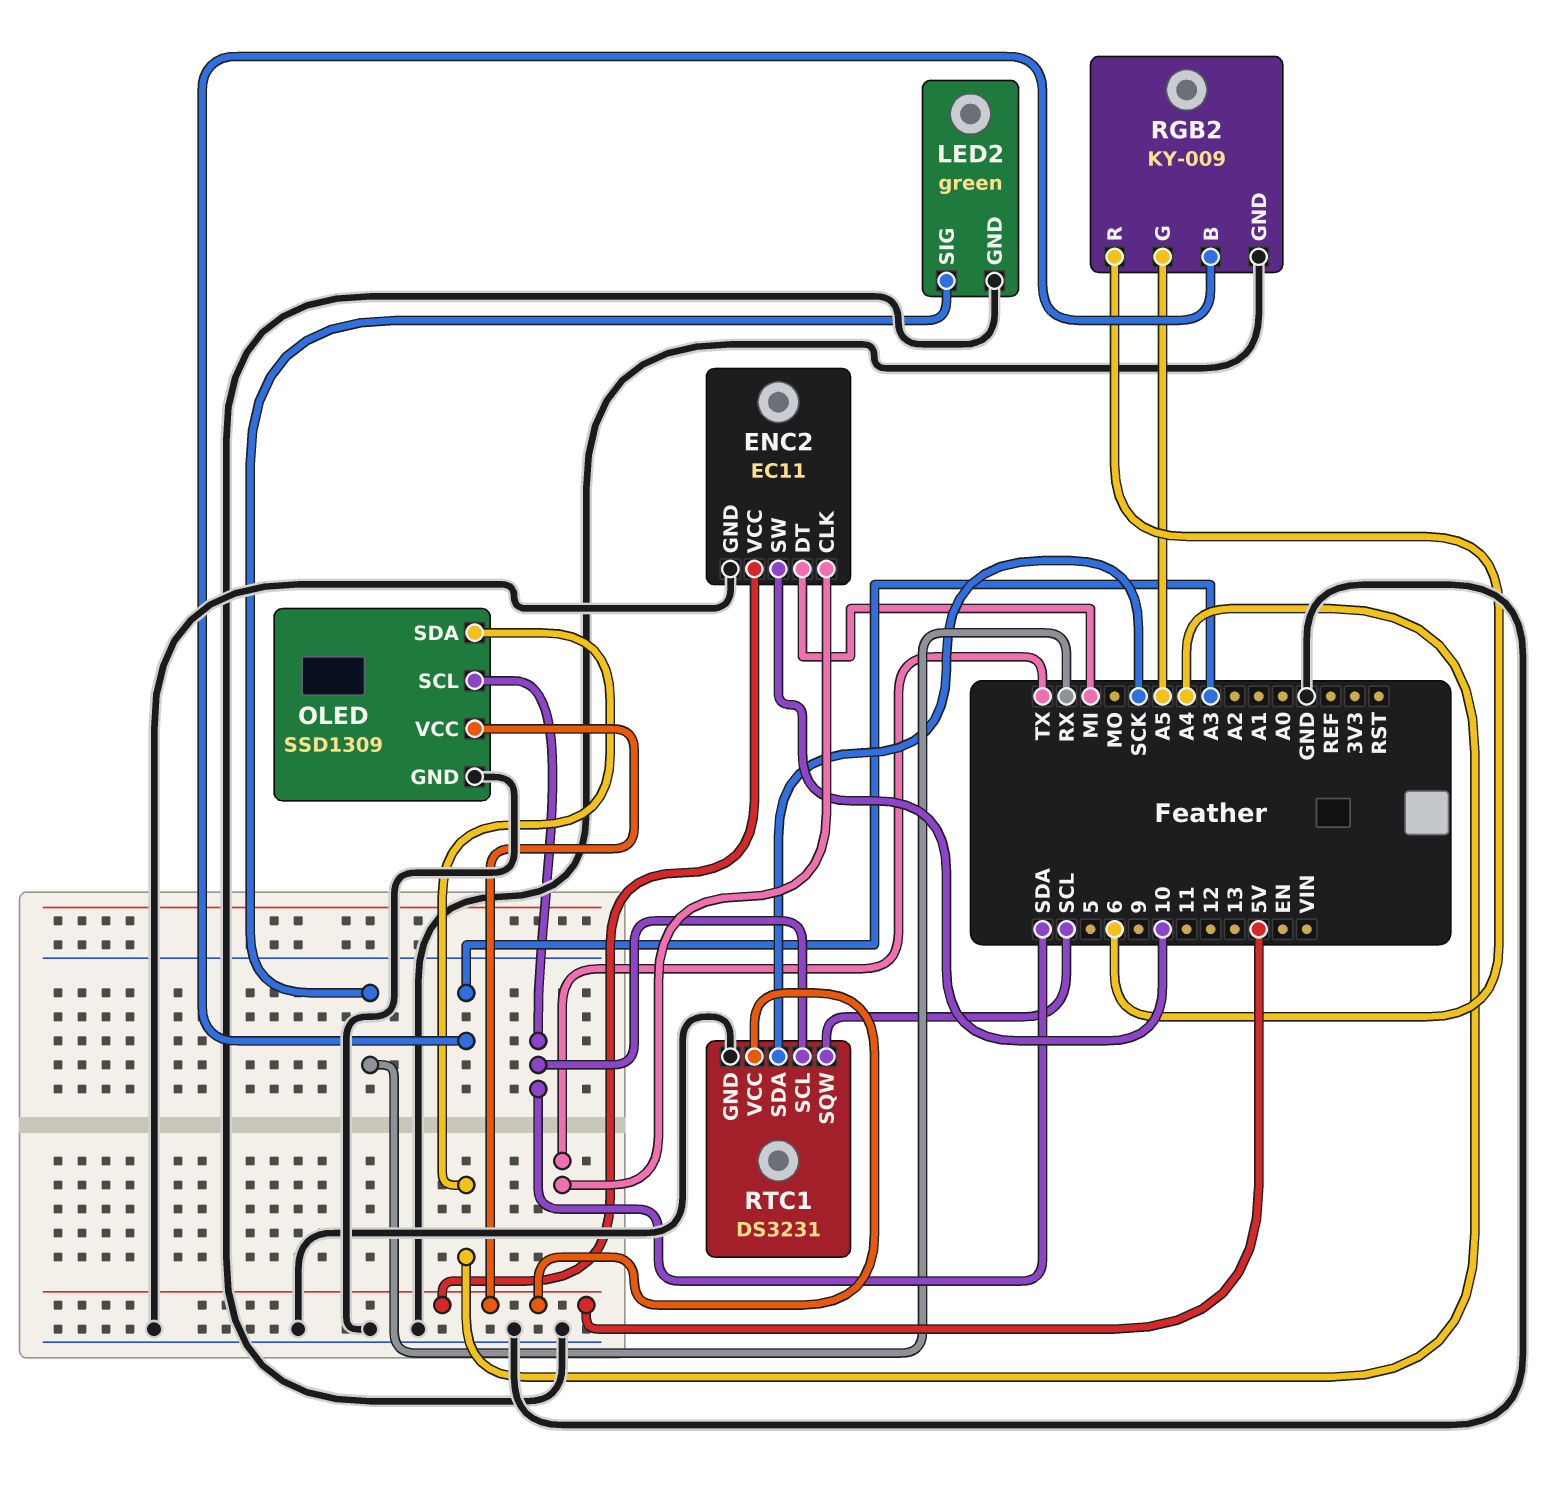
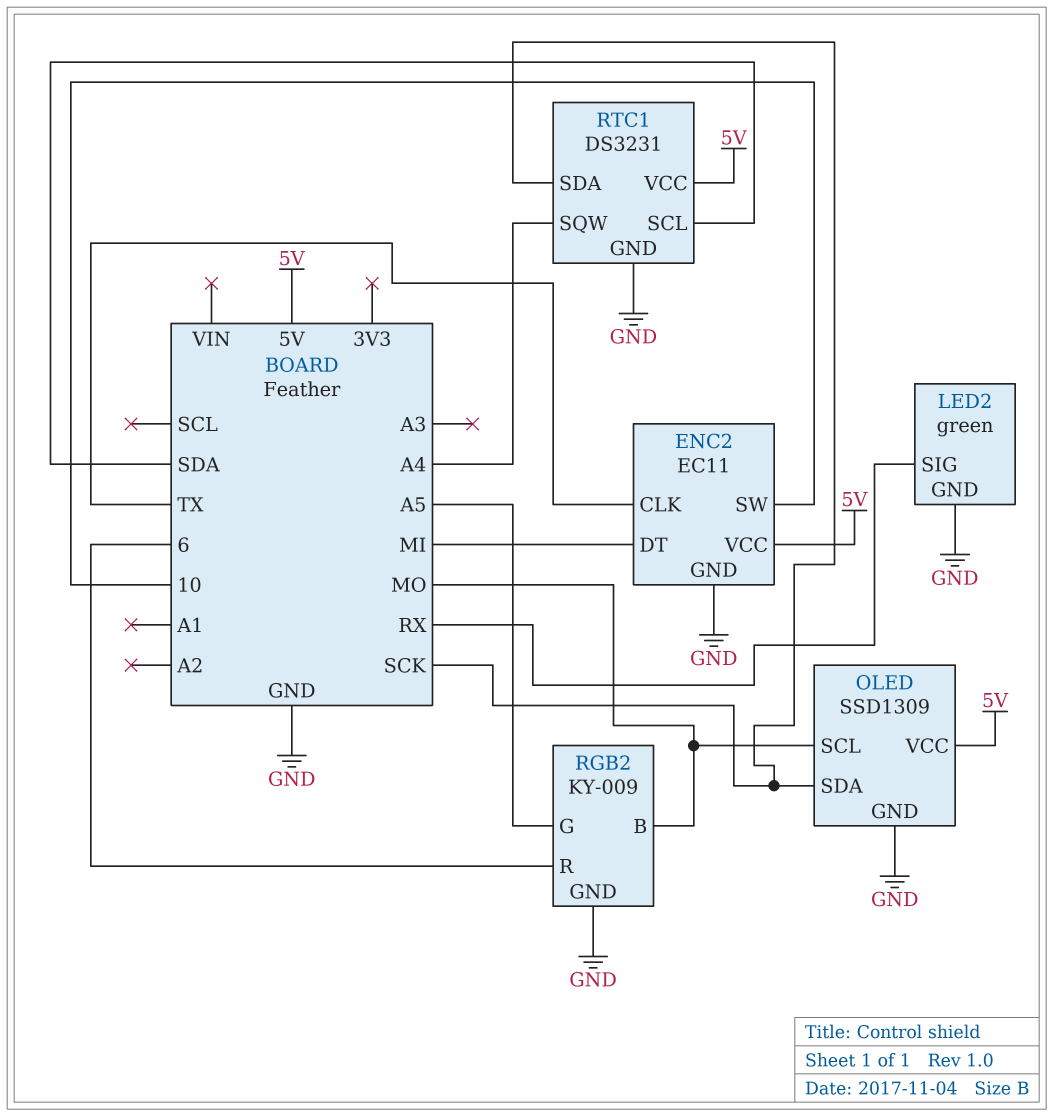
OLED pin SCL: SDA -> MO
OLED pin SDA: A4 -> SCK
RGB2 pin B: A3 -> MO
RTC1 pin SQW: SCL -> A4

